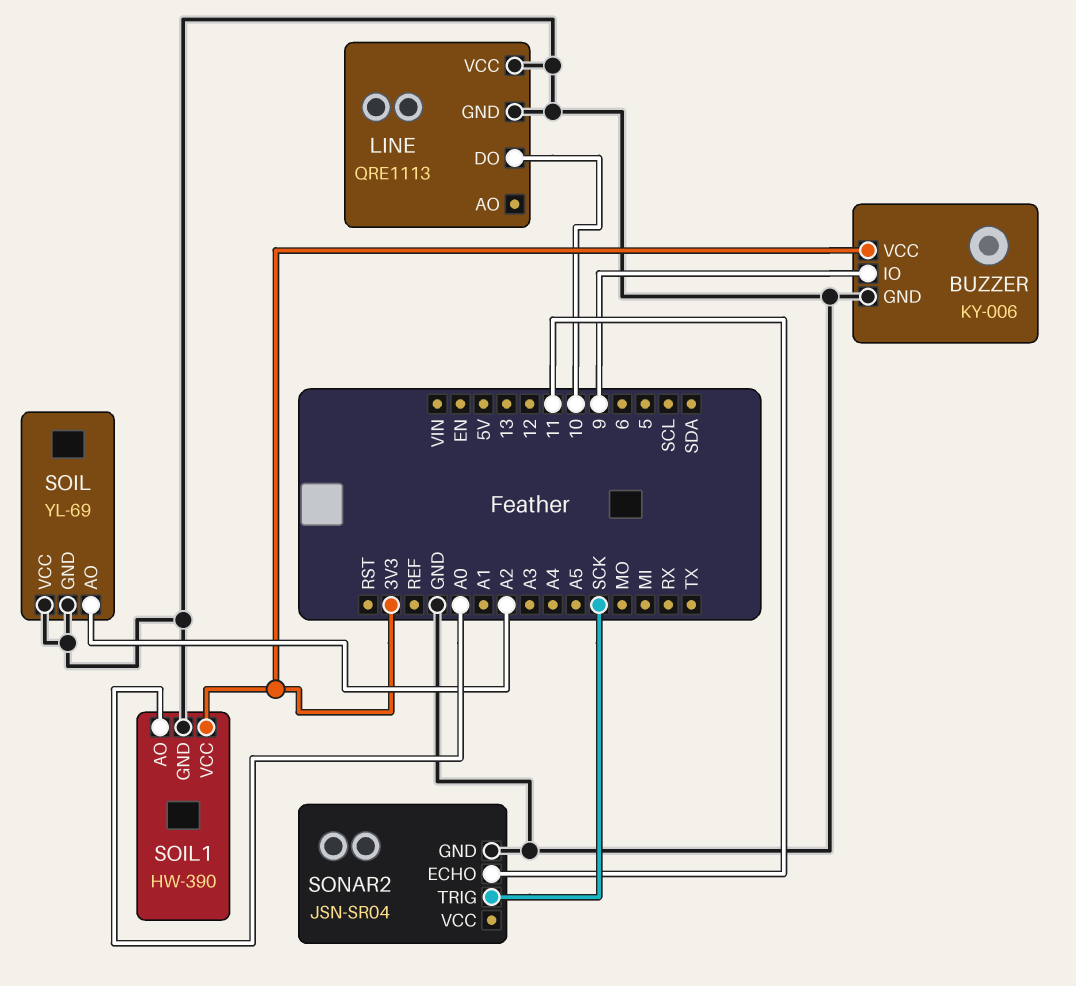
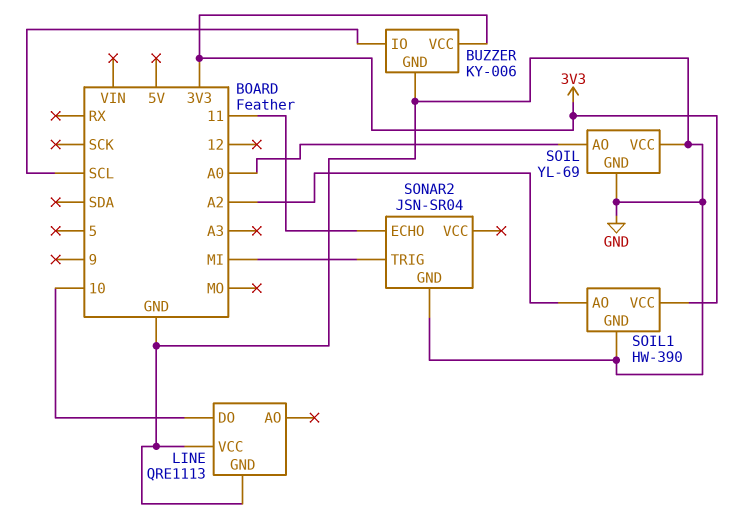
BUZZER pin IO: 9 -> SCL
SOIL pin AO: A2 -> A0
SOIL1 pin AO: A0 -> A2
SONAR2 pin TRIG: SCK -> MI

